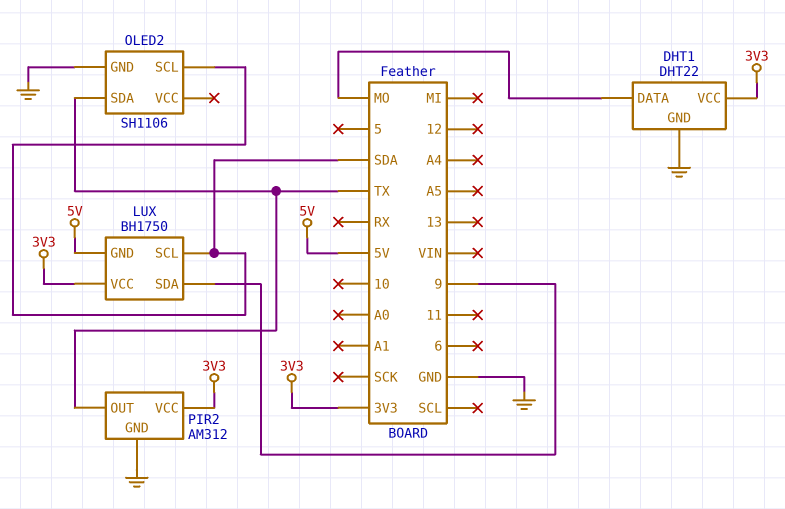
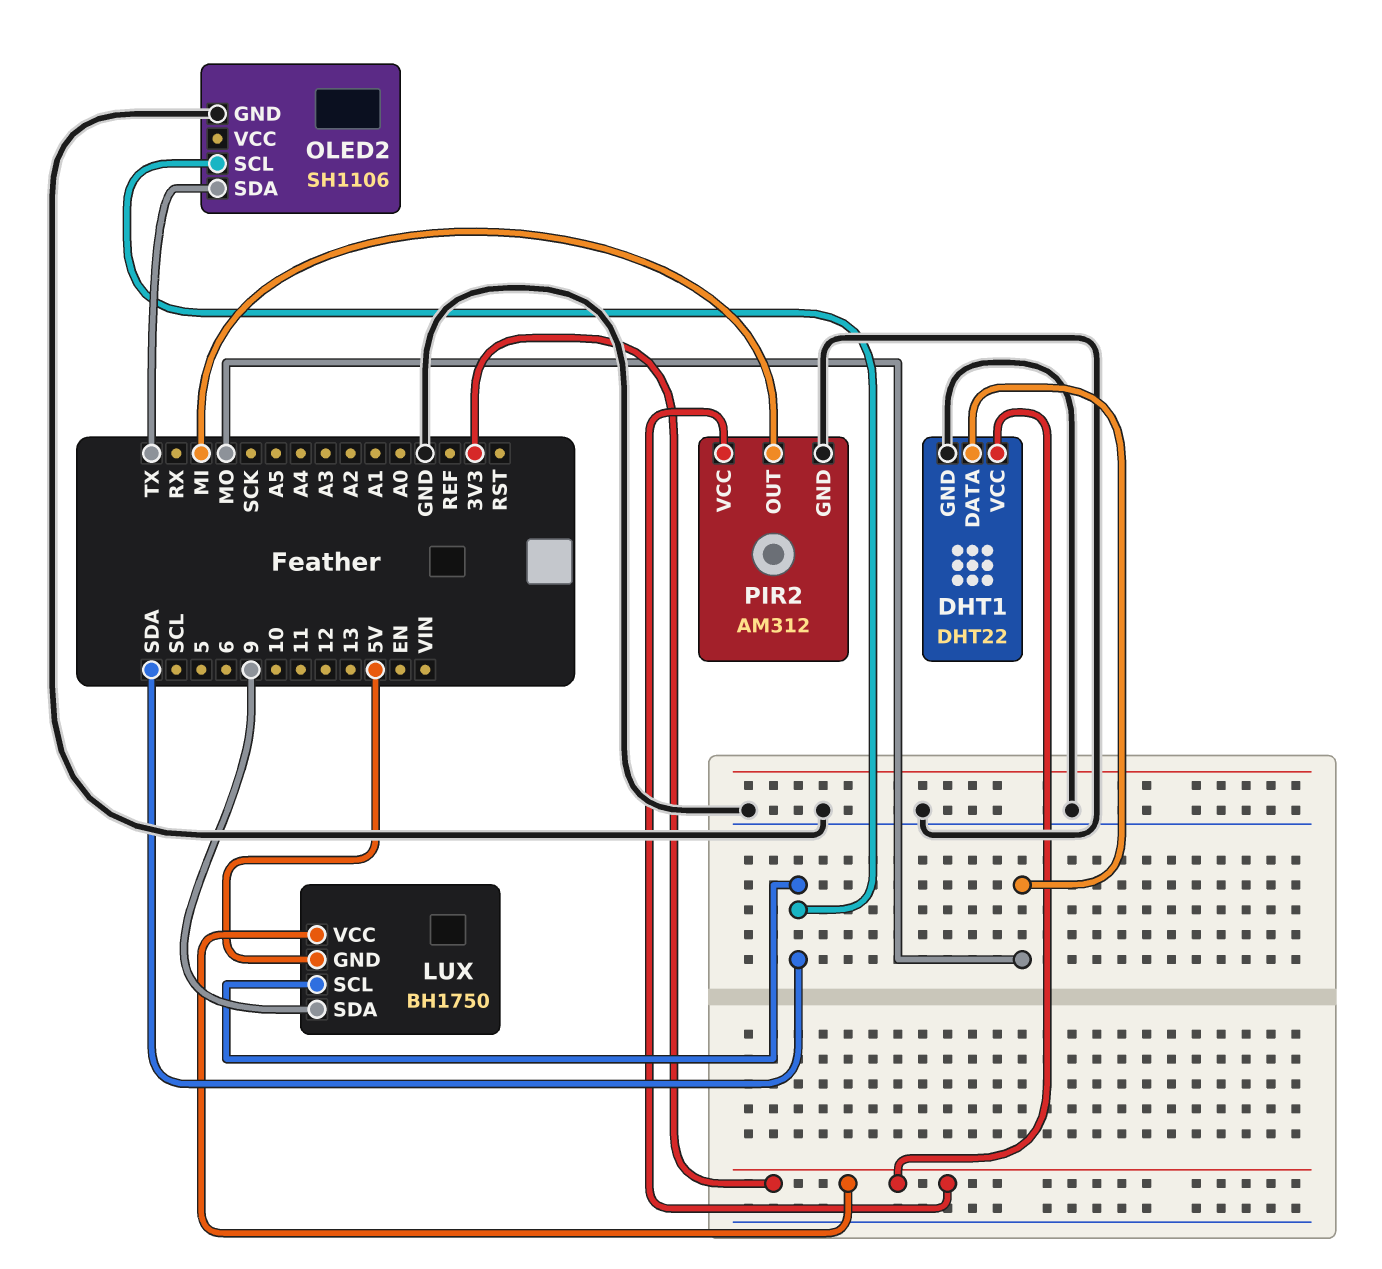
PIR2 pin OUT: TX -> MI

